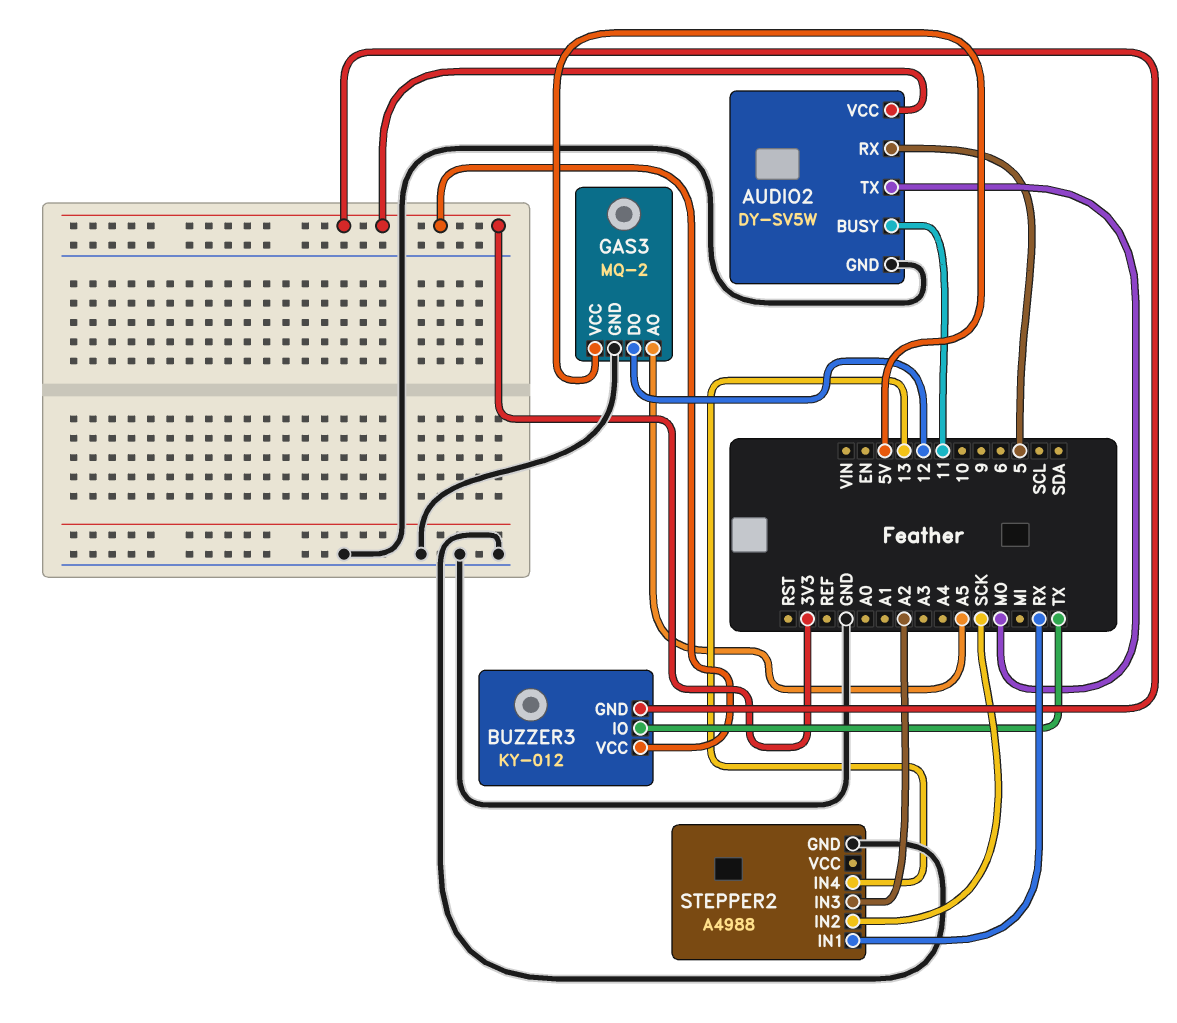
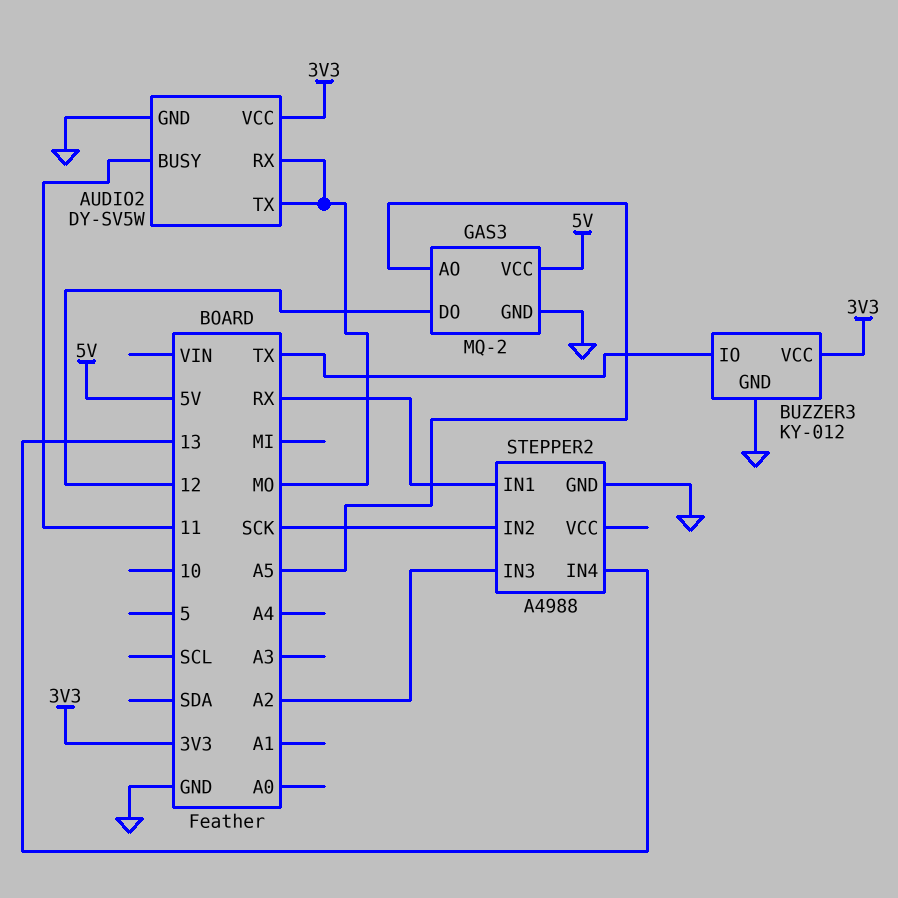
AUDIO2 pin RX: 5 -> MO
BUZZER3 pin GND: 3V3 -> GND

